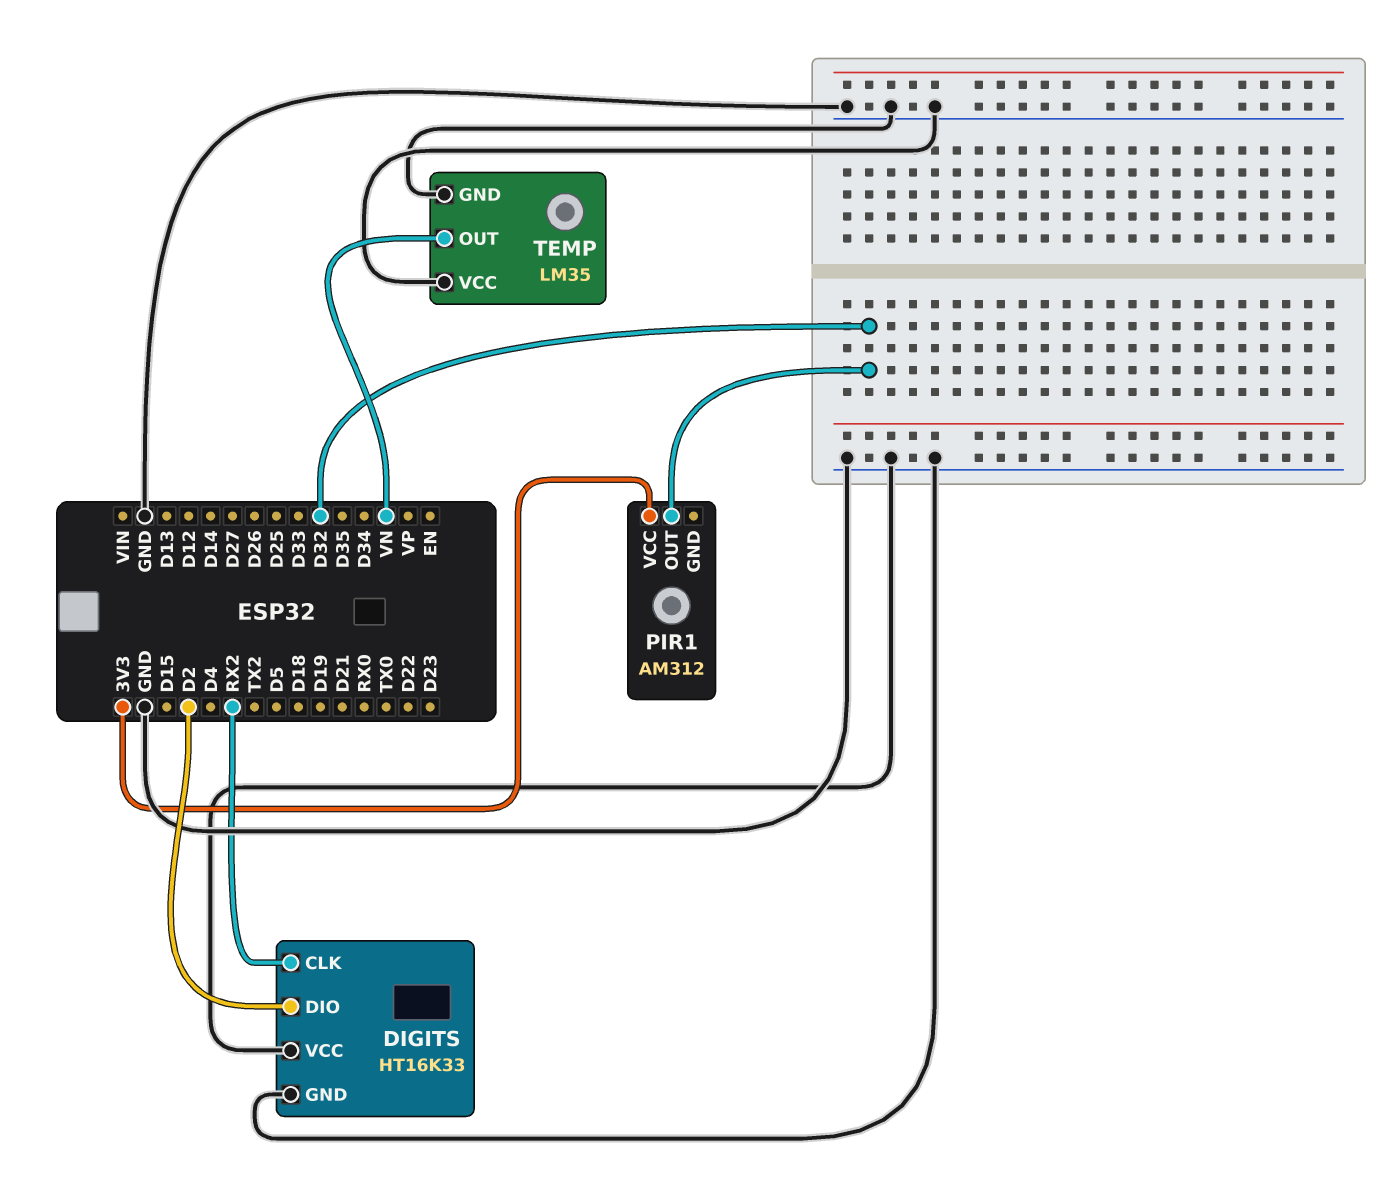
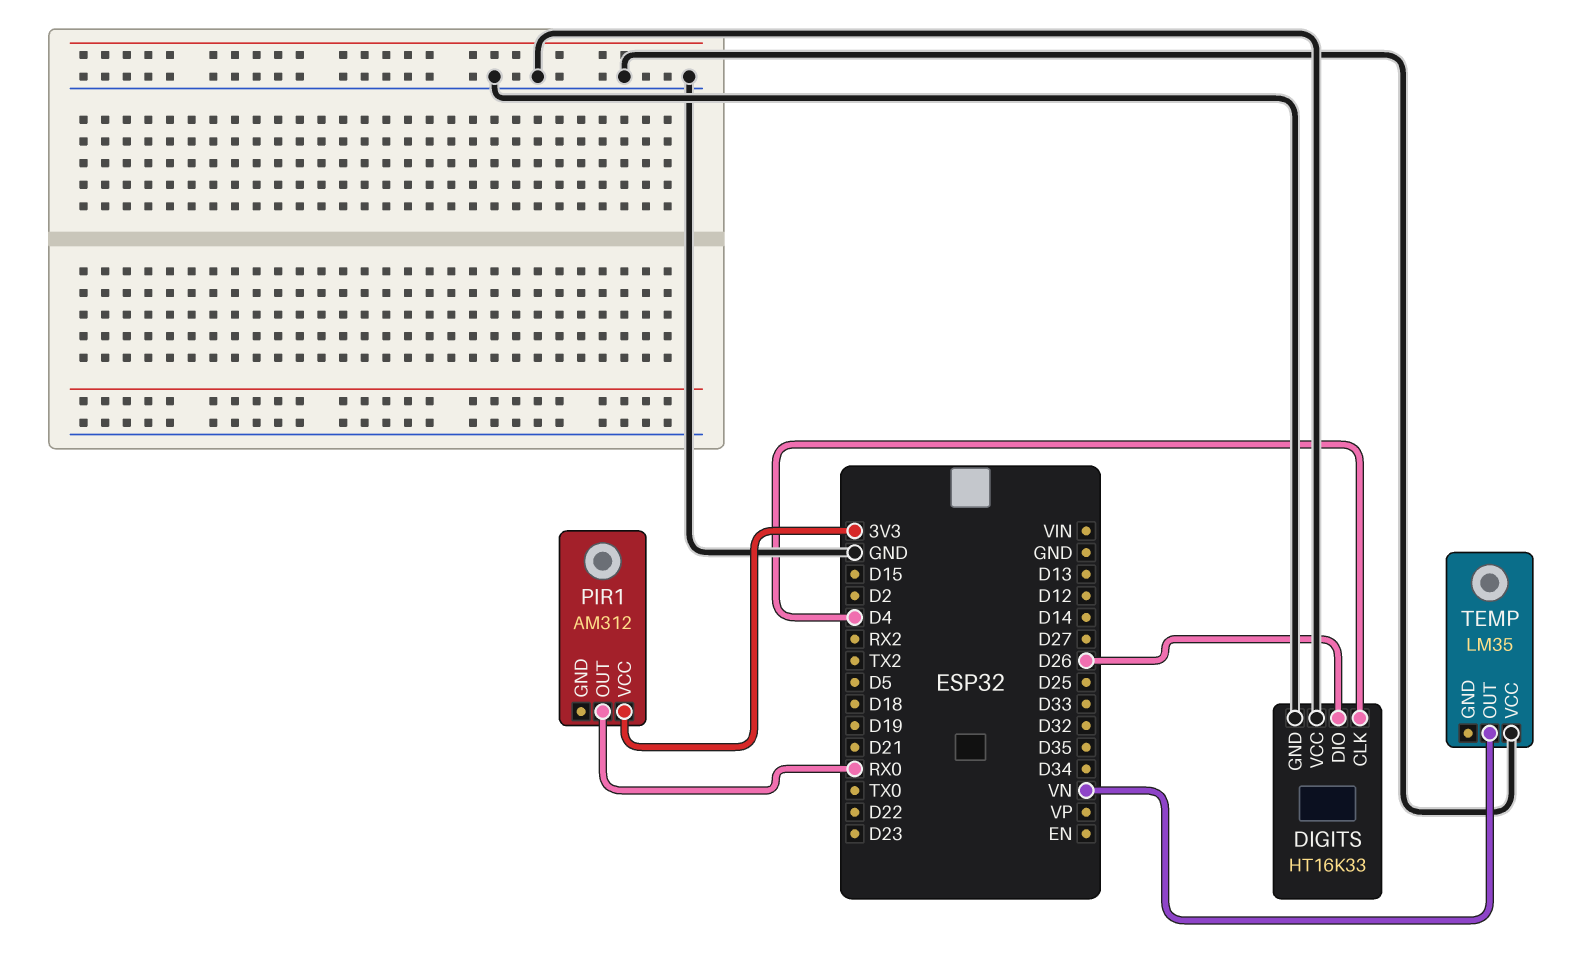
DIGITS pin CLK: RX2 -> D4
DIGITS pin DIO: D2 -> D26
PIR1 pin OUT: D32 -> RX0
TEMP pin GND: GND -> none

